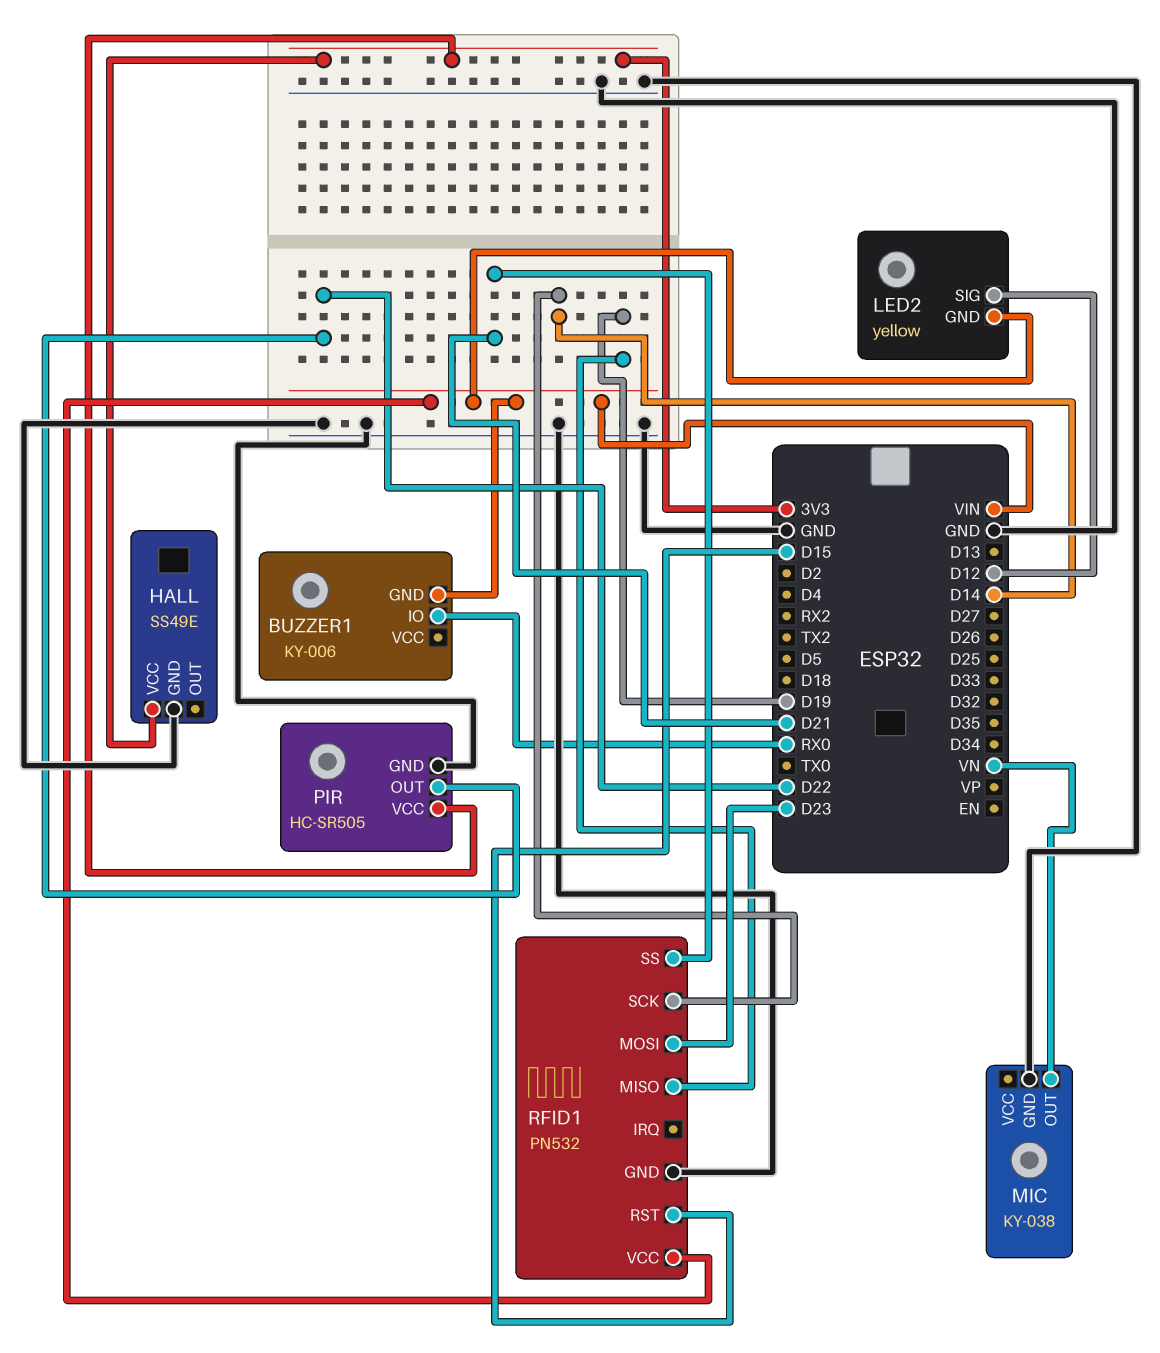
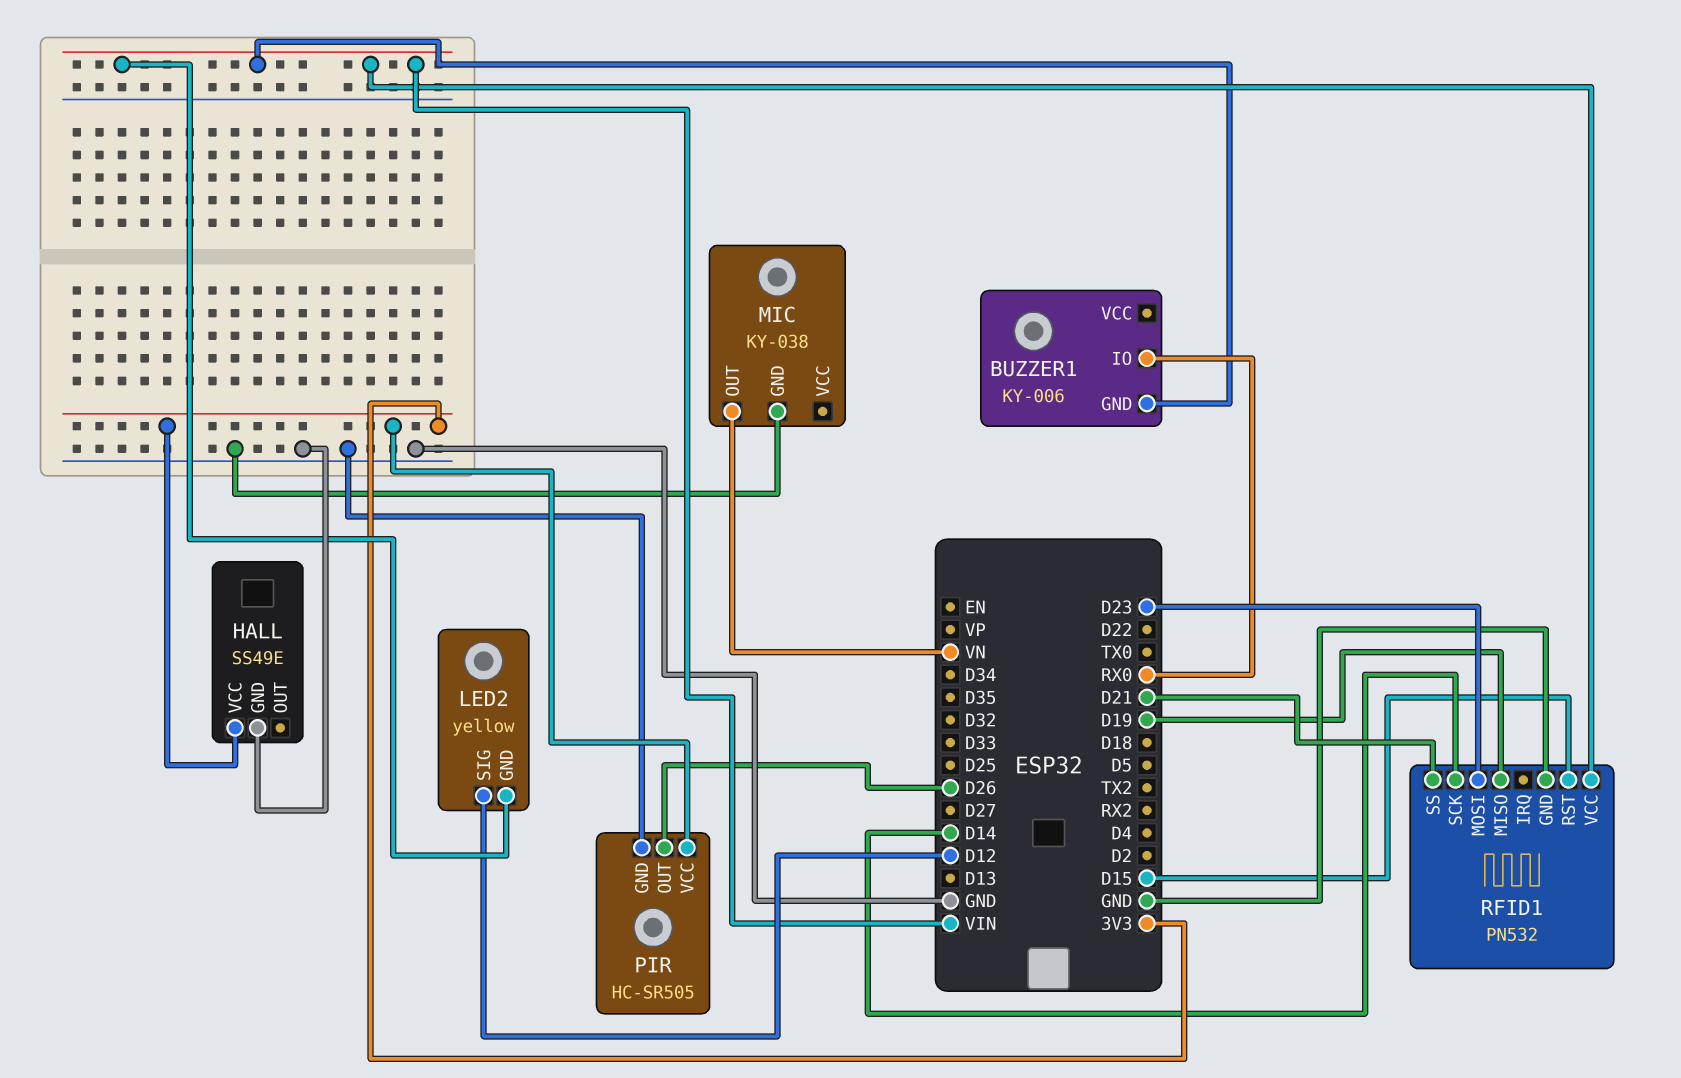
PIR pin OUT: D22 -> D26

